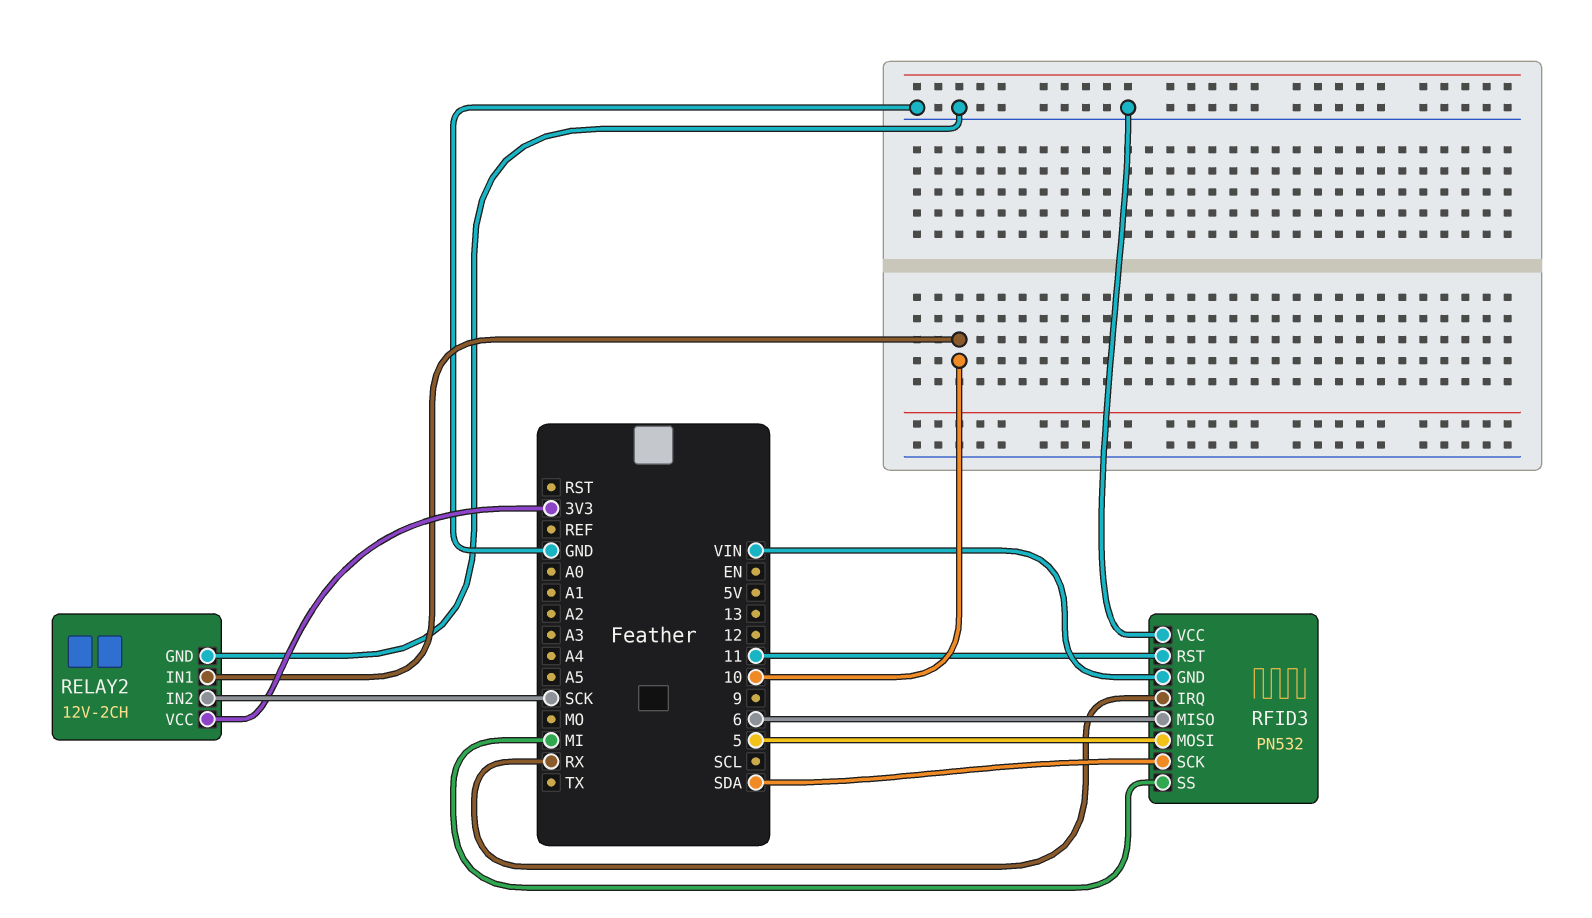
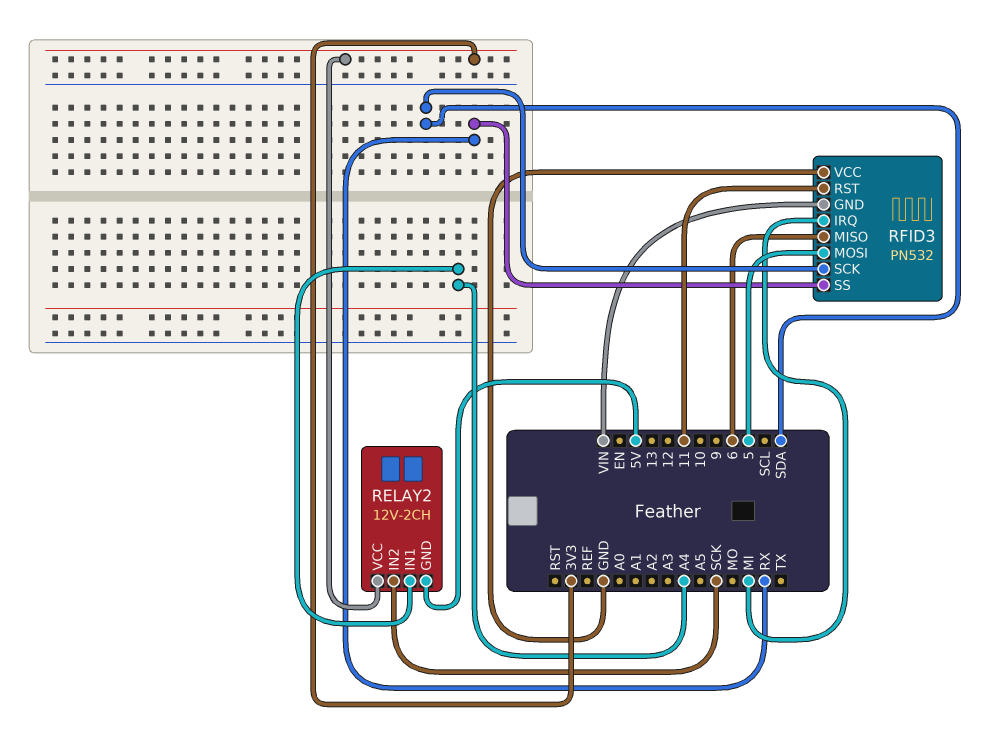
RELAY2 pin GND: GND -> 5V
RELAY2 pin IN1: 10 -> A4
RFID3 pin IRQ: RX -> MI
RFID3 pin SS: MI -> RX

